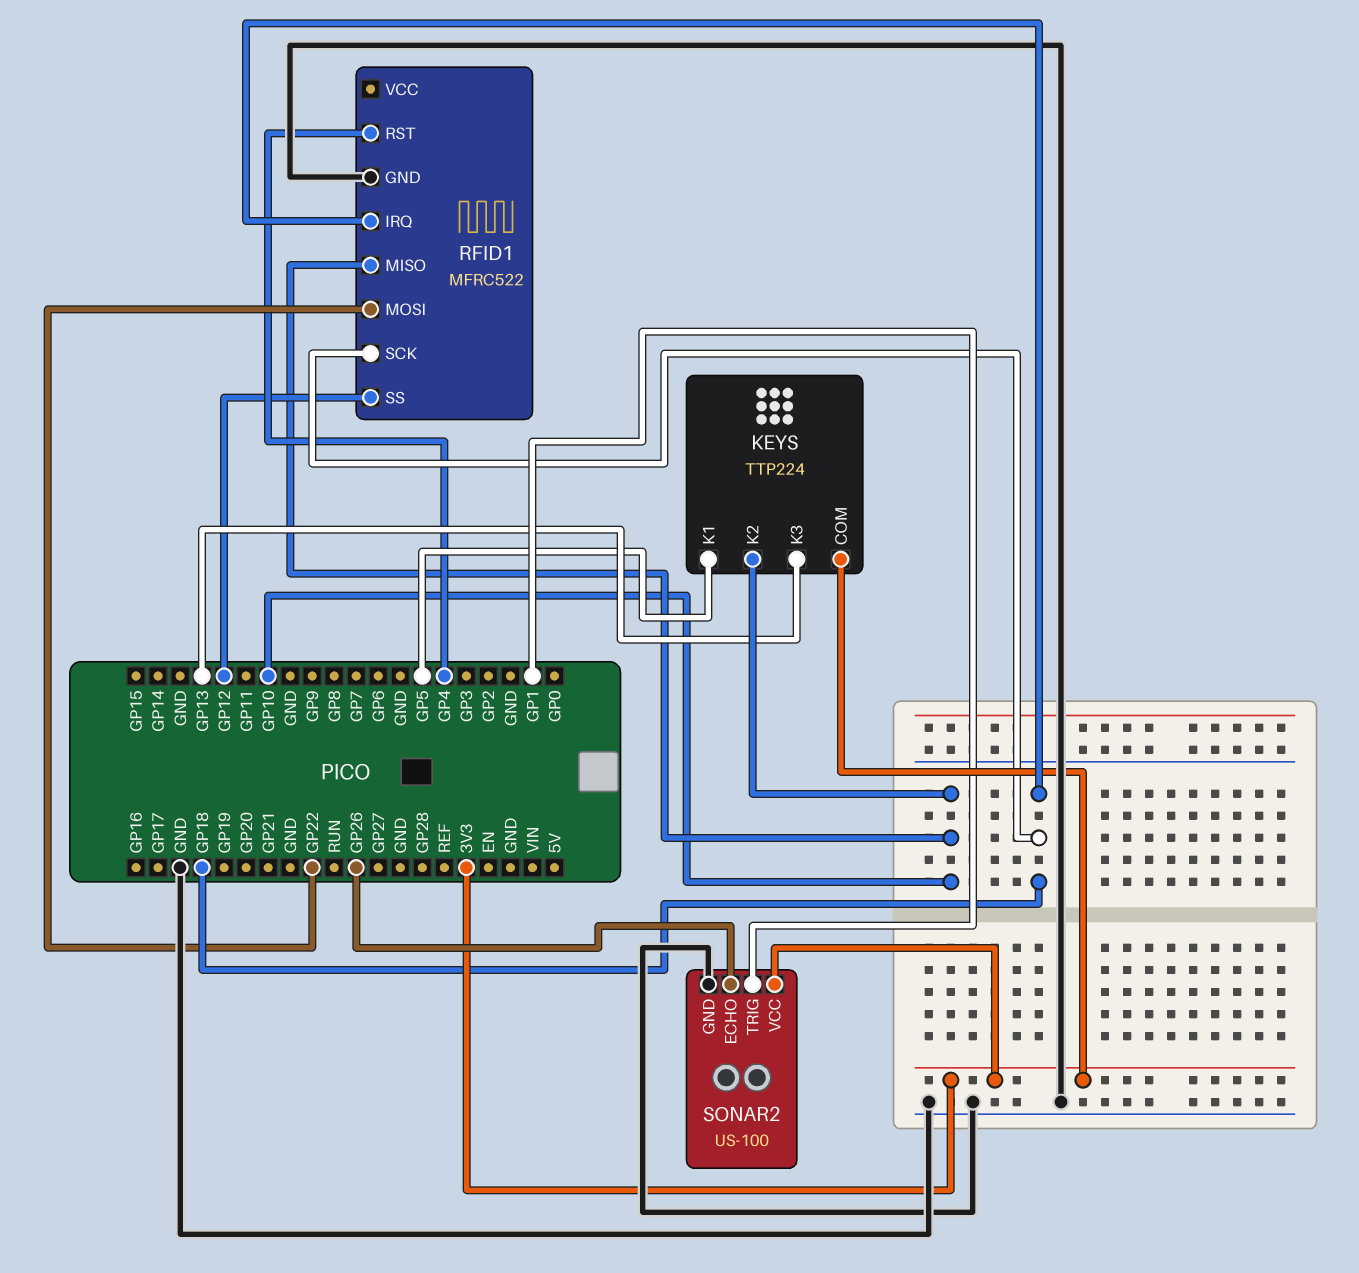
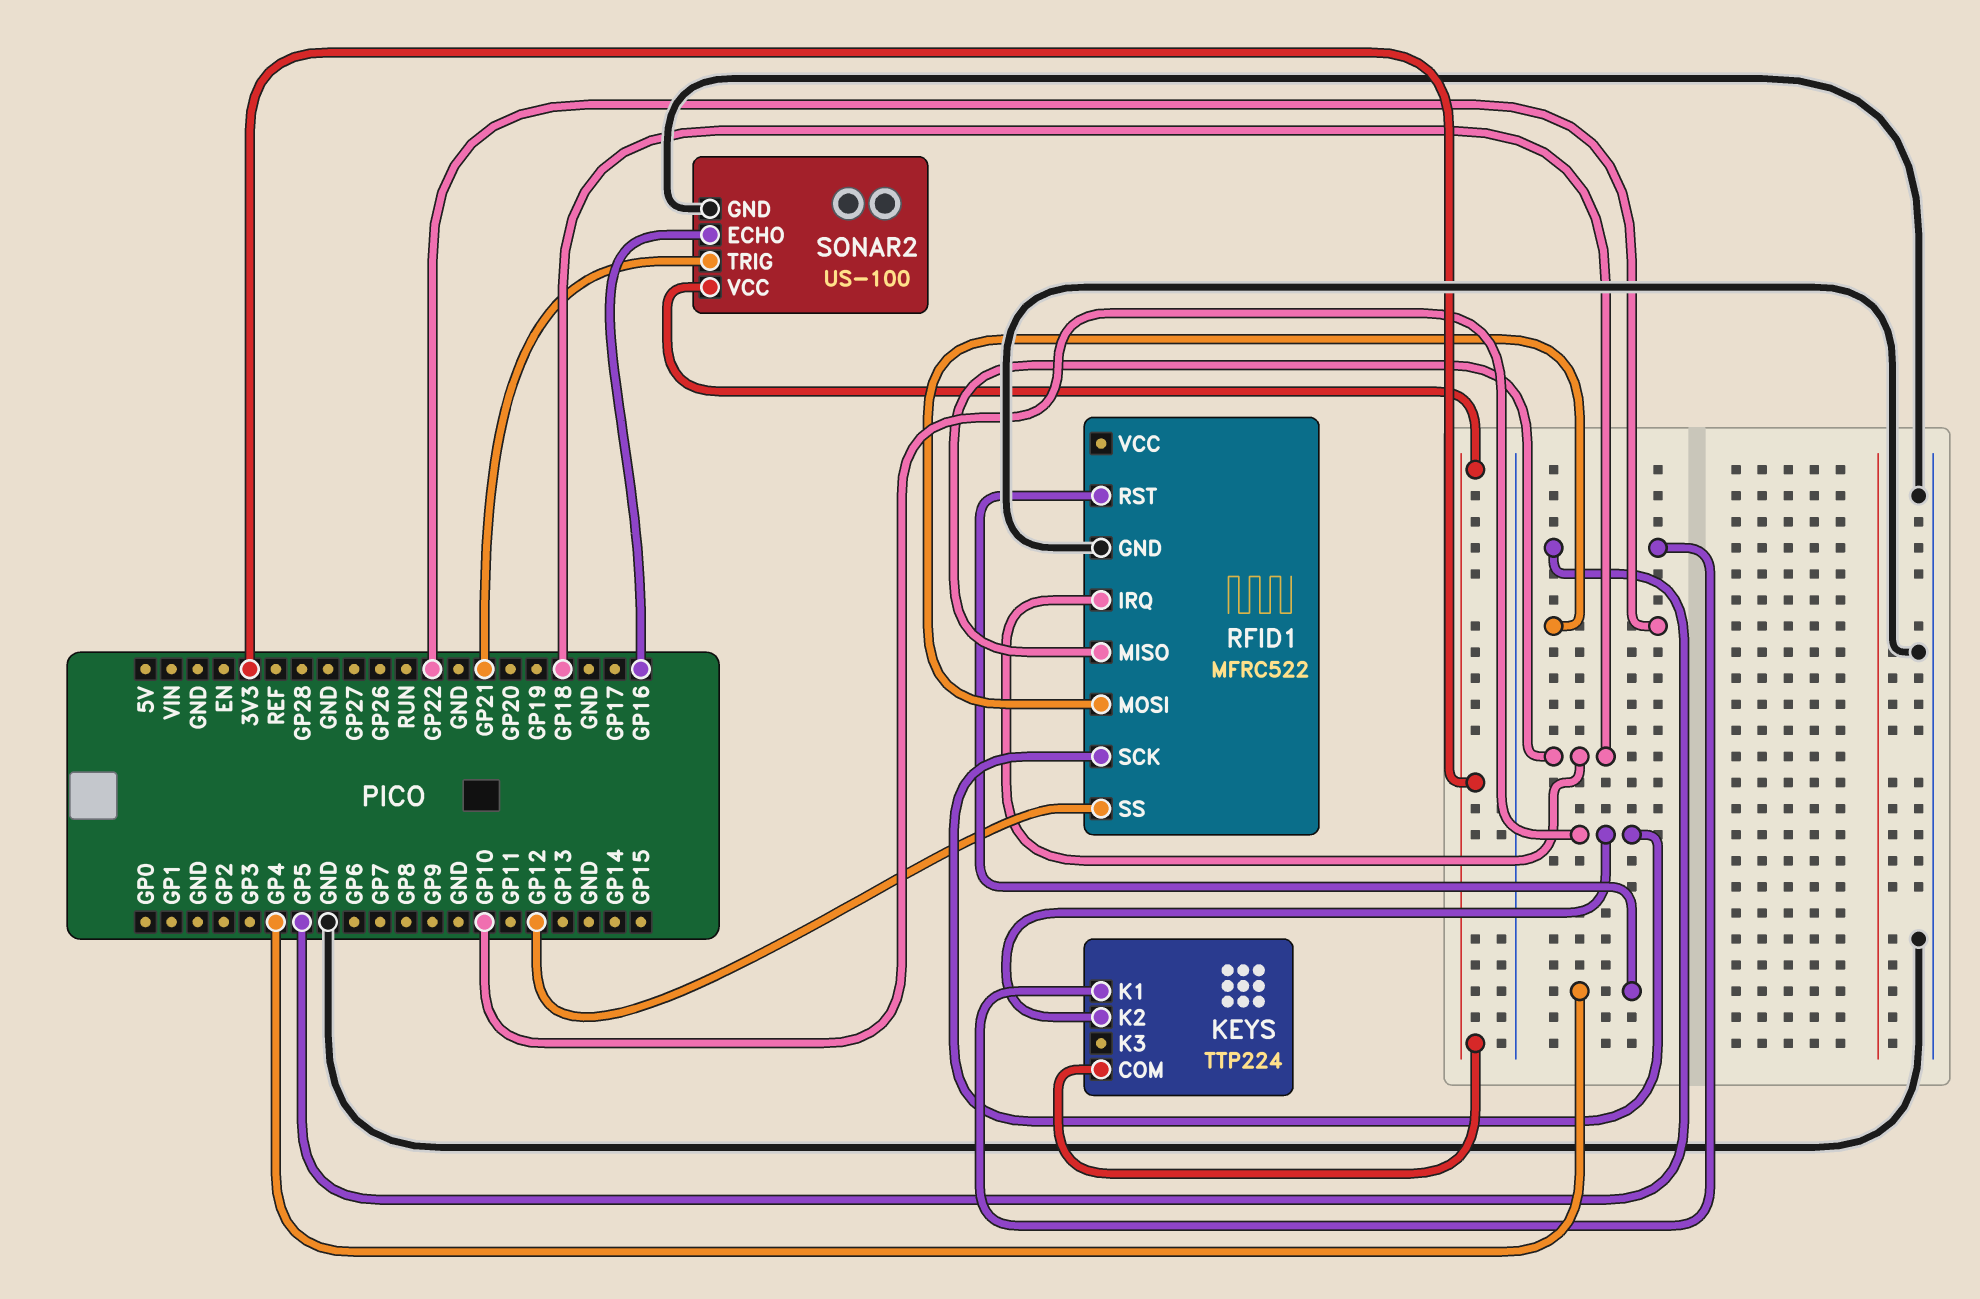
KEYS pin K3: GP13 -> none
RFID1 pin MISO: GP10 -> GP18
RFID1 pin SCK: GP18 -> GP10
SONAR2 pin ECHO: GP26 -> GP16
SONAR2 pin TRIG: GP1 -> GP21

